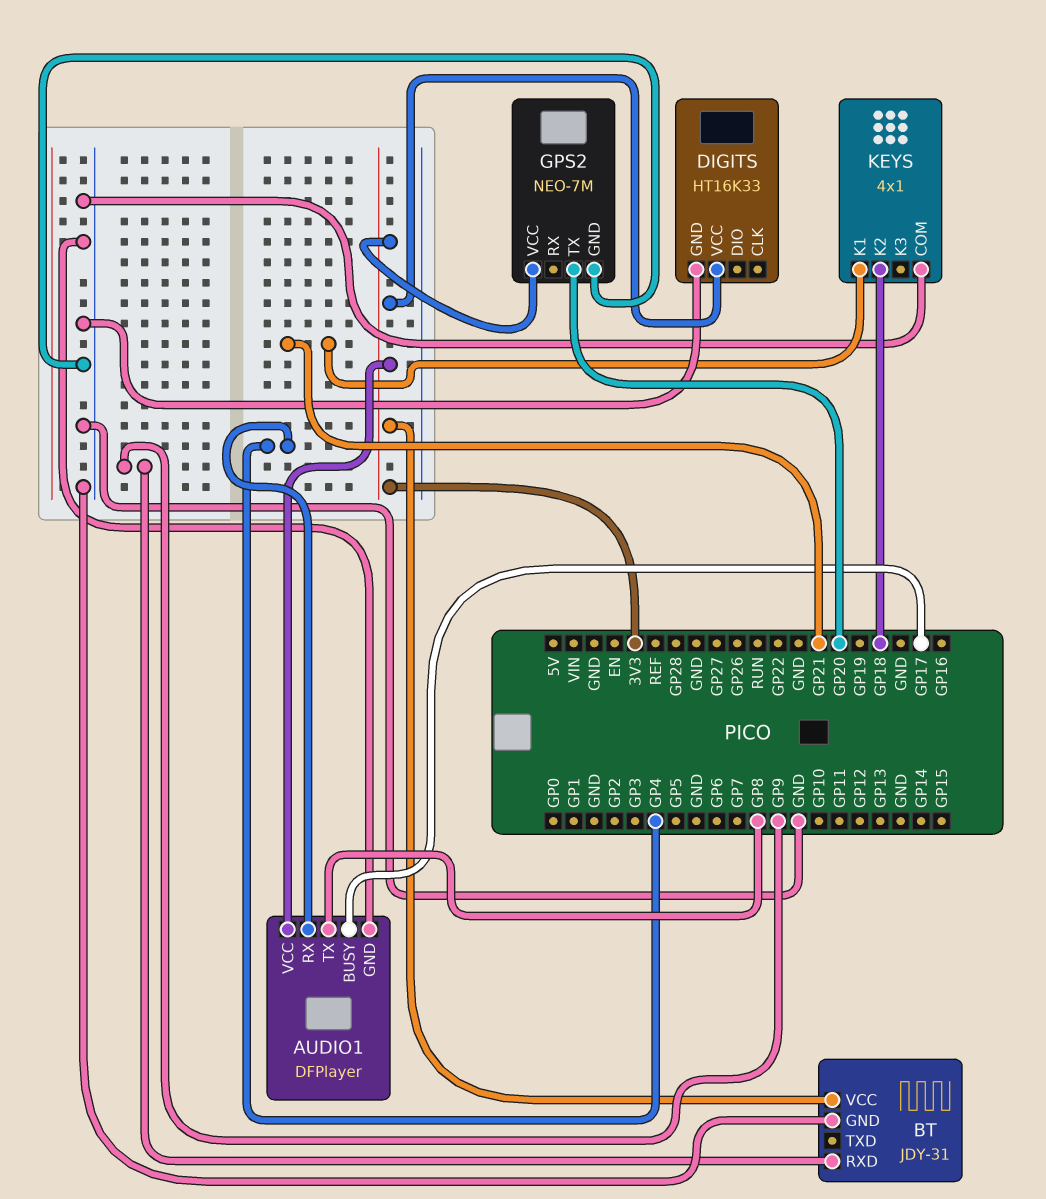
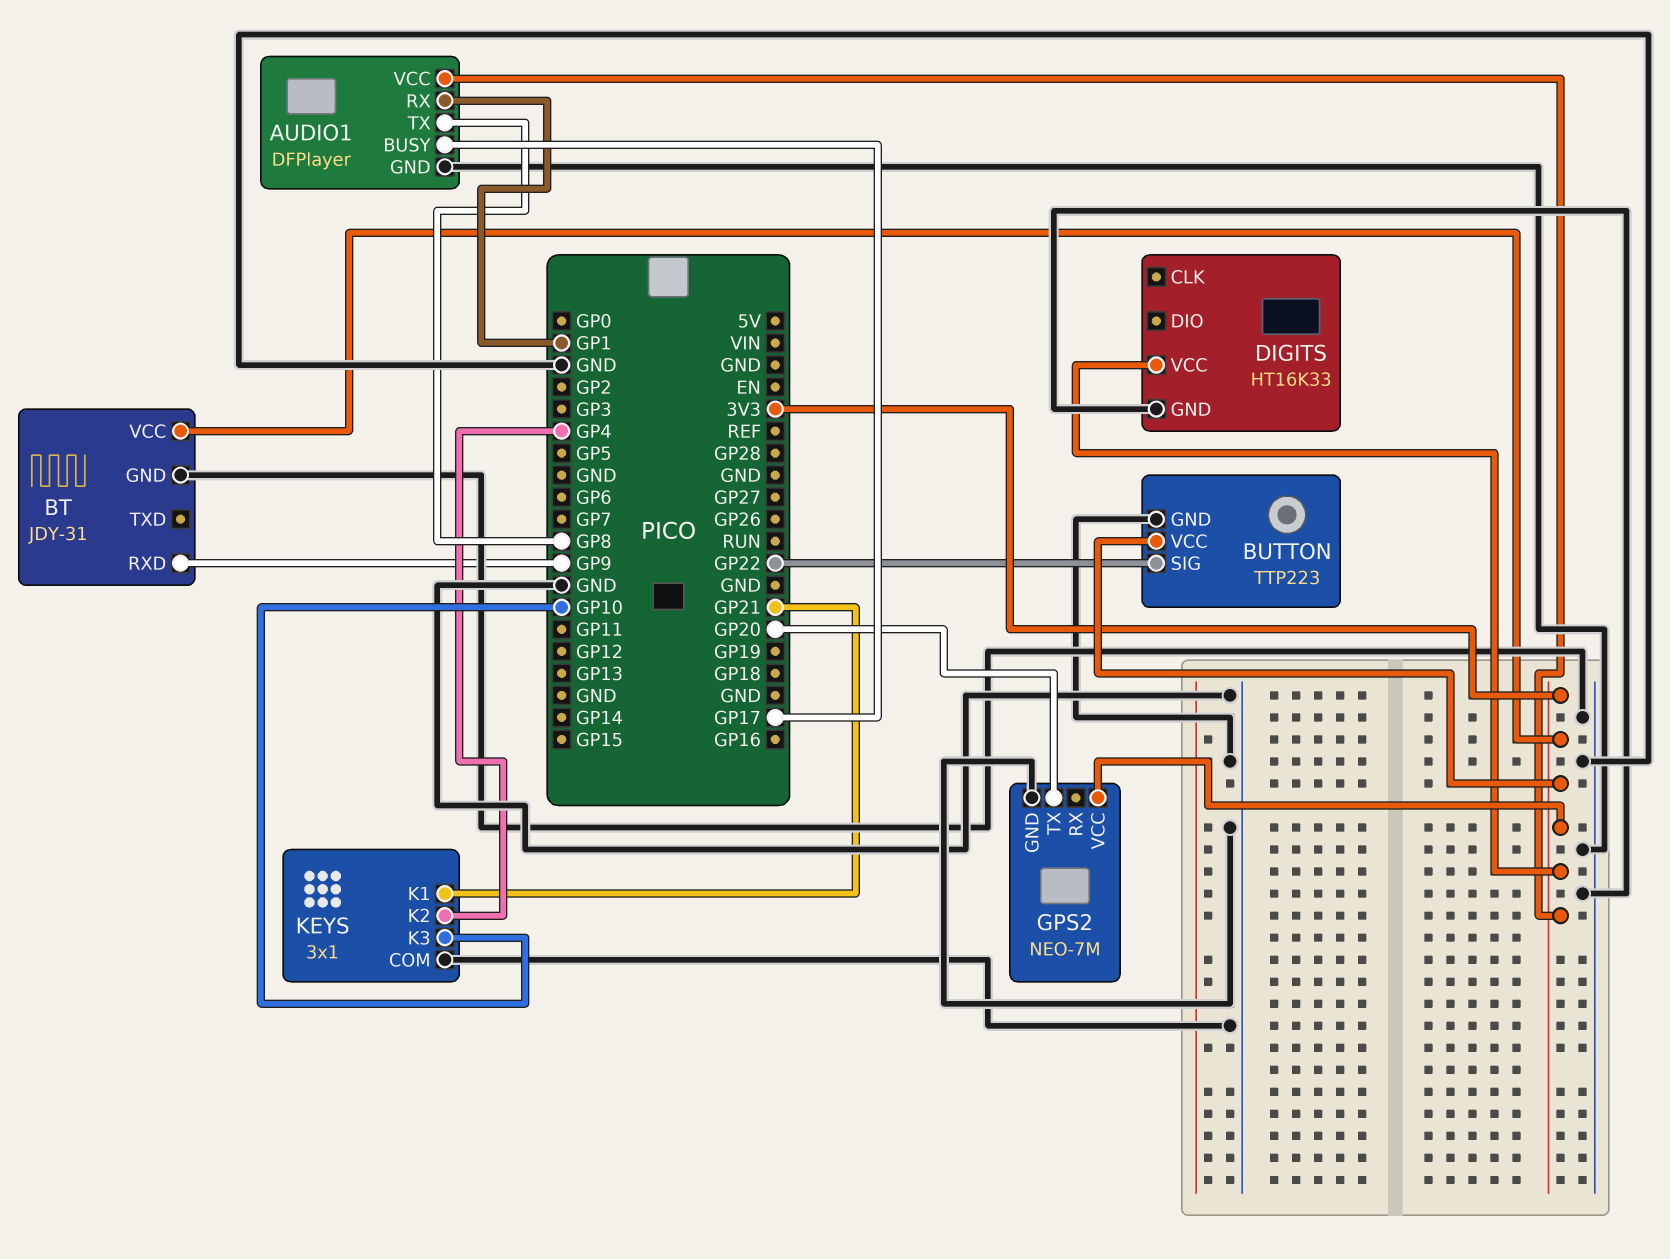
AUDIO1 pin RX: GP4 -> GP1
BUTTON: none -> TTP223
BUTTON pin GND: none -> GND
BUTTON pin SIG: none -> GP22
BUTTON pin VCC: none -> 3V3
KEYS: 4x1 -> 3x1
KEYS pin K2: GP18 -> GP4
KEYS pin K3: none -> GP10

